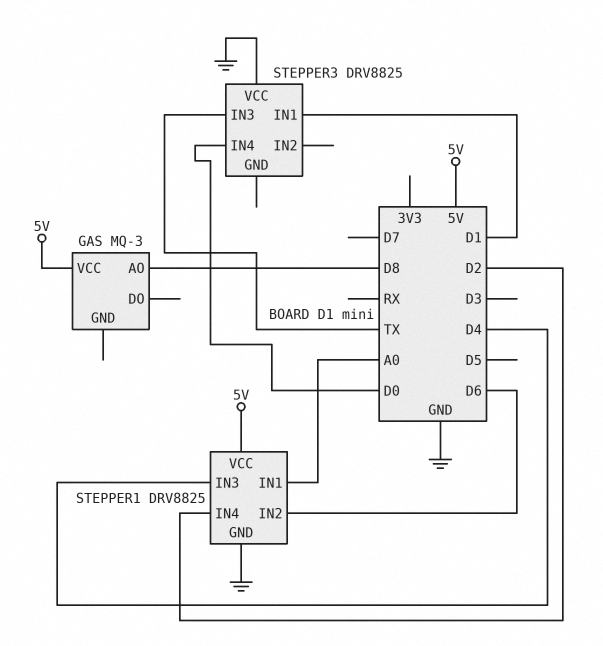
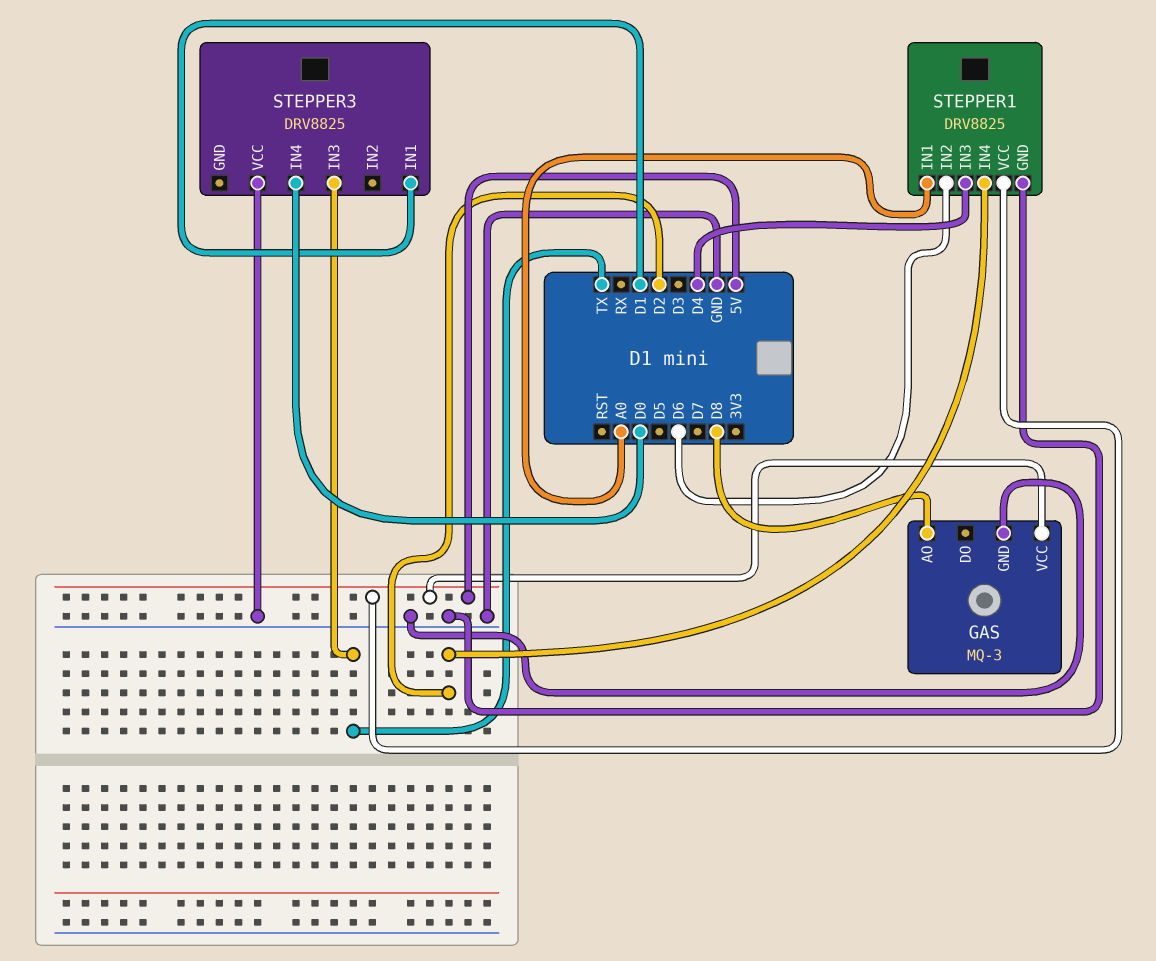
GAS pin GND: none -> GND

